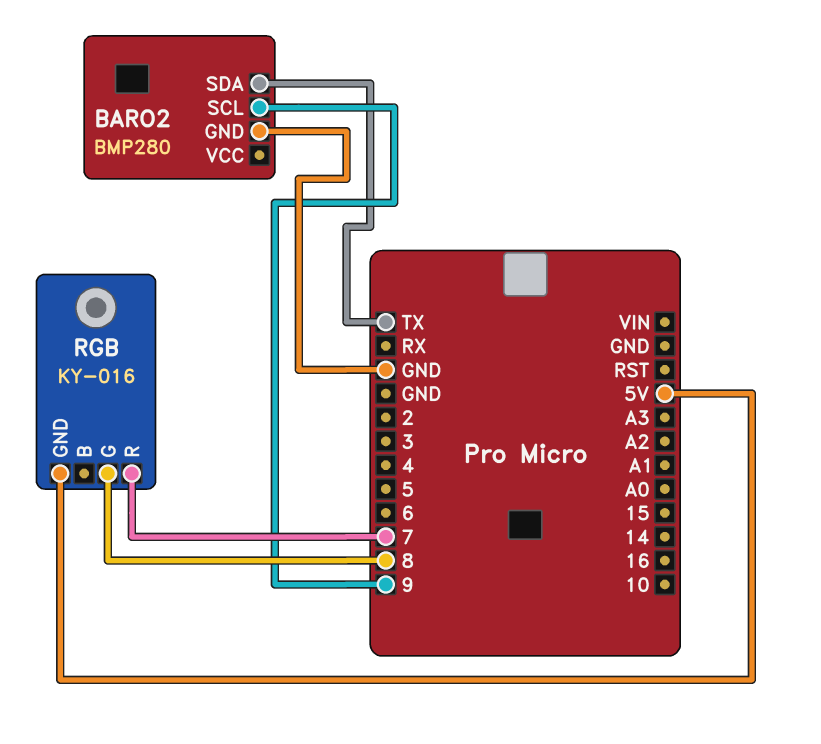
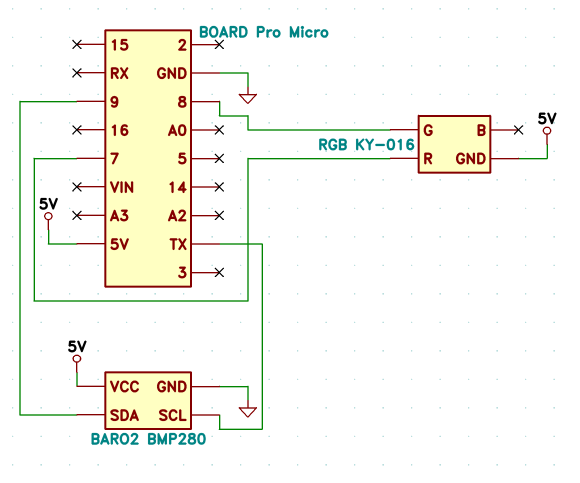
BARO2 pin SCL: 9 -> TX
BARO2 pin SDA: TX -> 9
BARO2 pin VCC: none -> 5V

